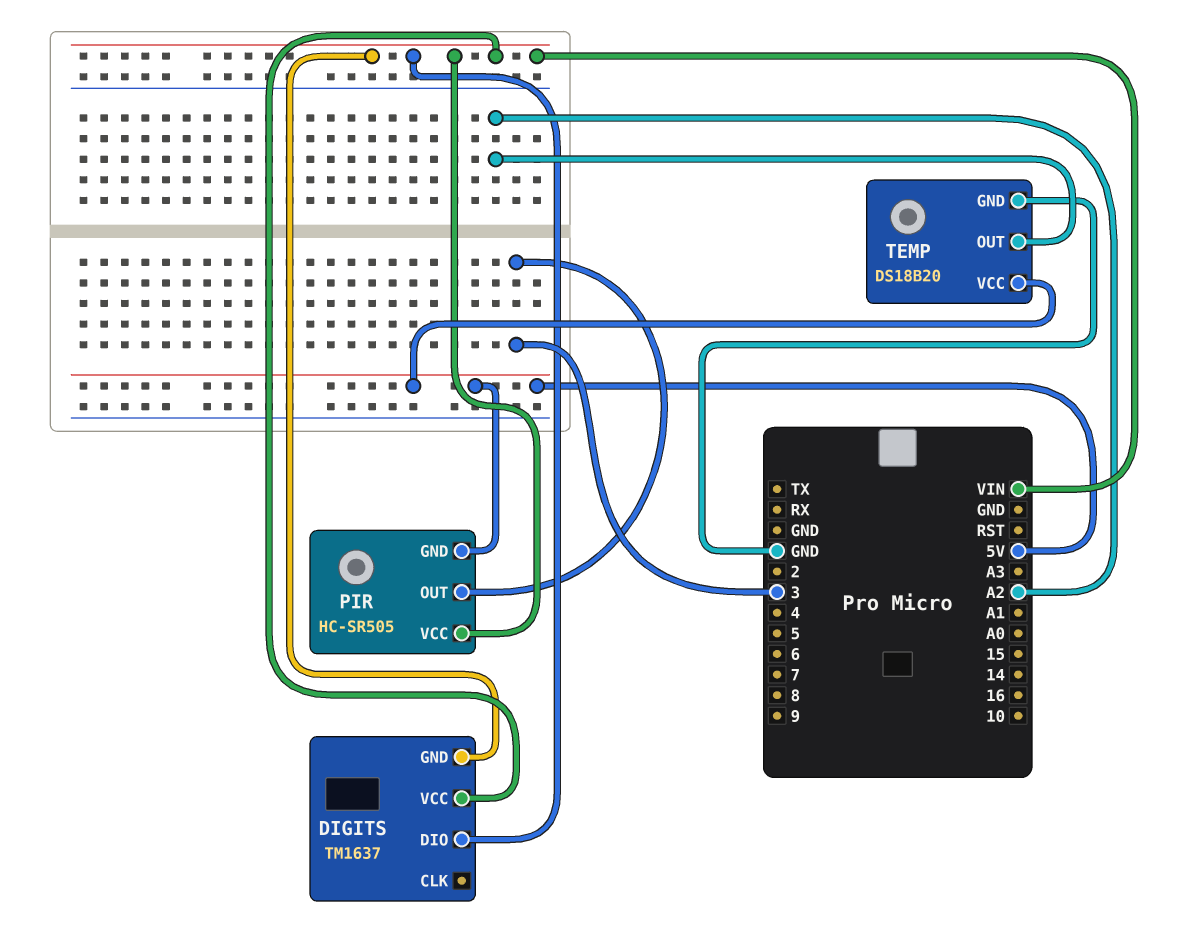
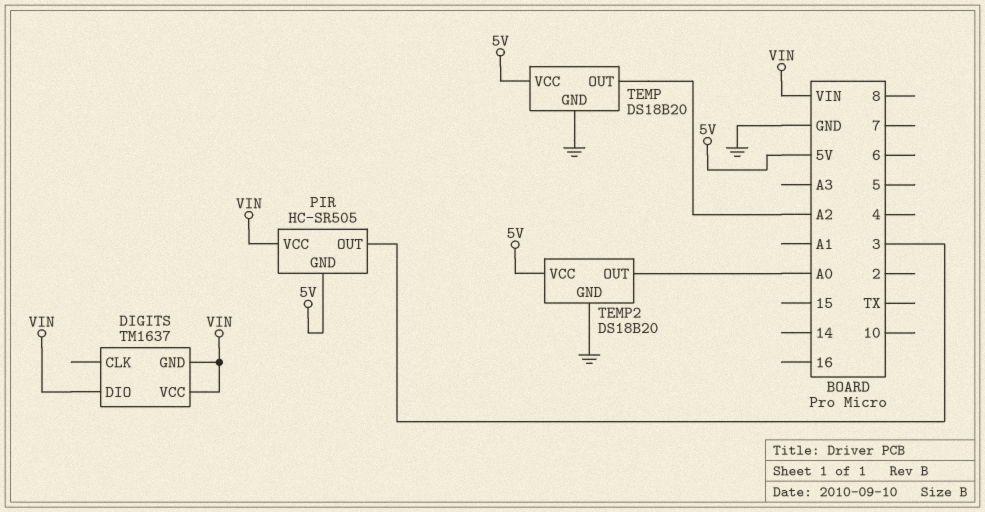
TEMP2: none -> DS18B20
TEMP2 pin GND: none -> GND
TEMP2 pin OUT: none -> A0
TEMP2 pin VCC: none -> 5V

